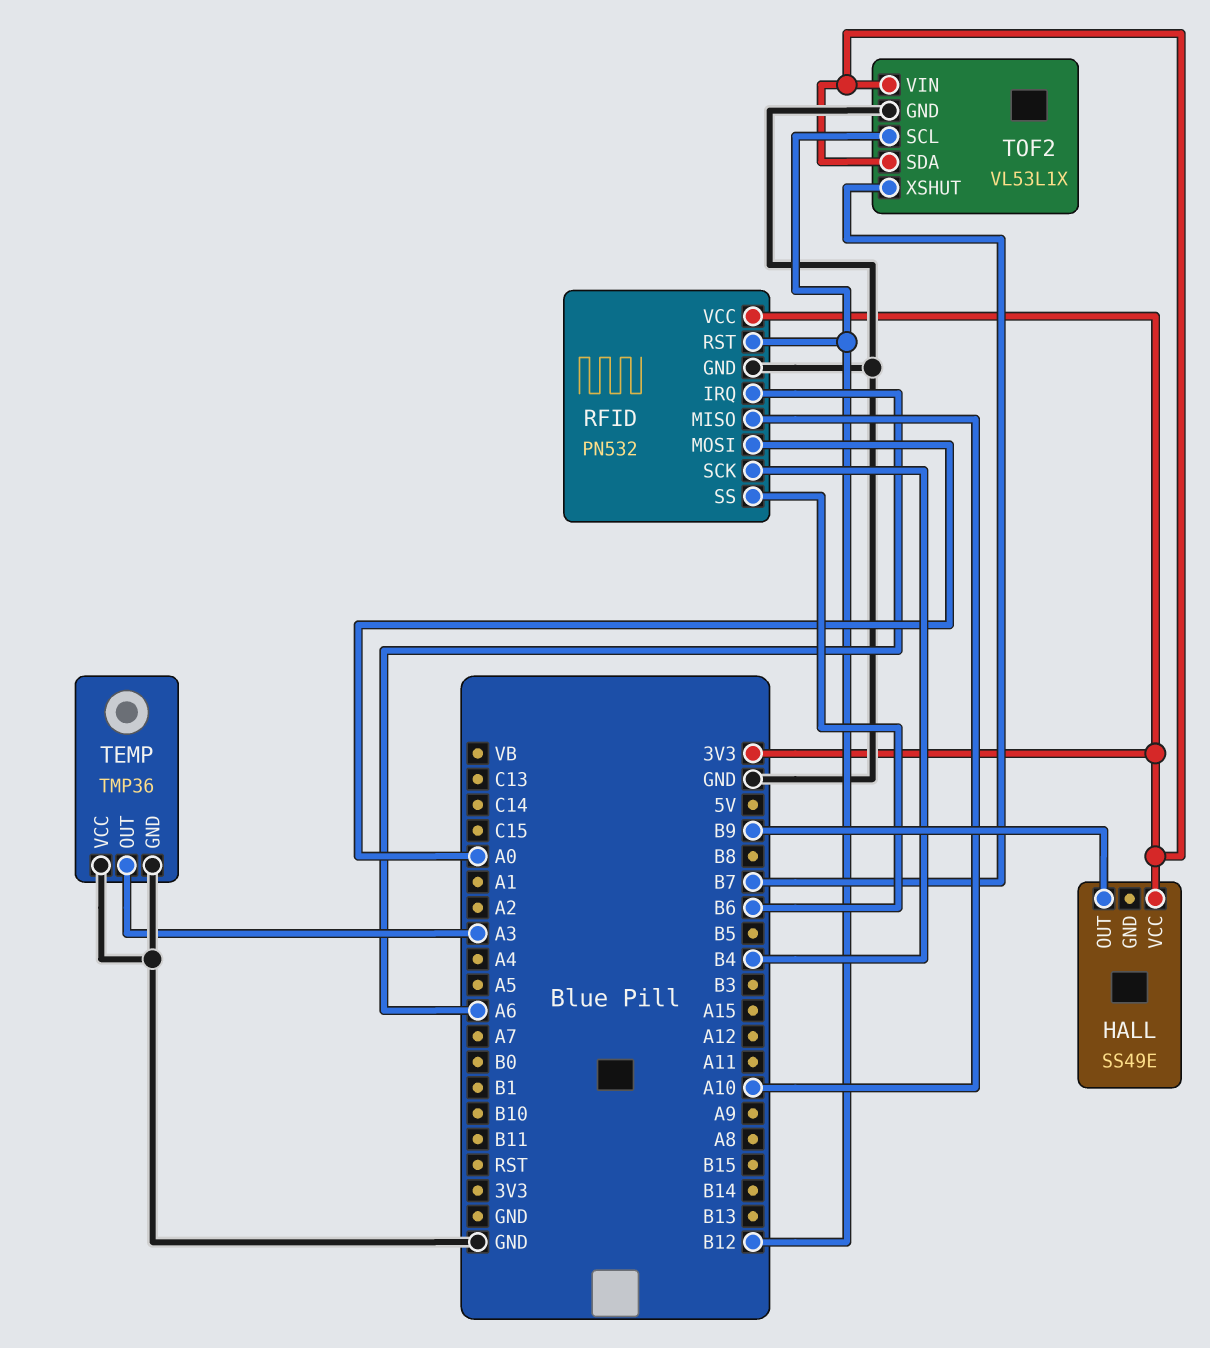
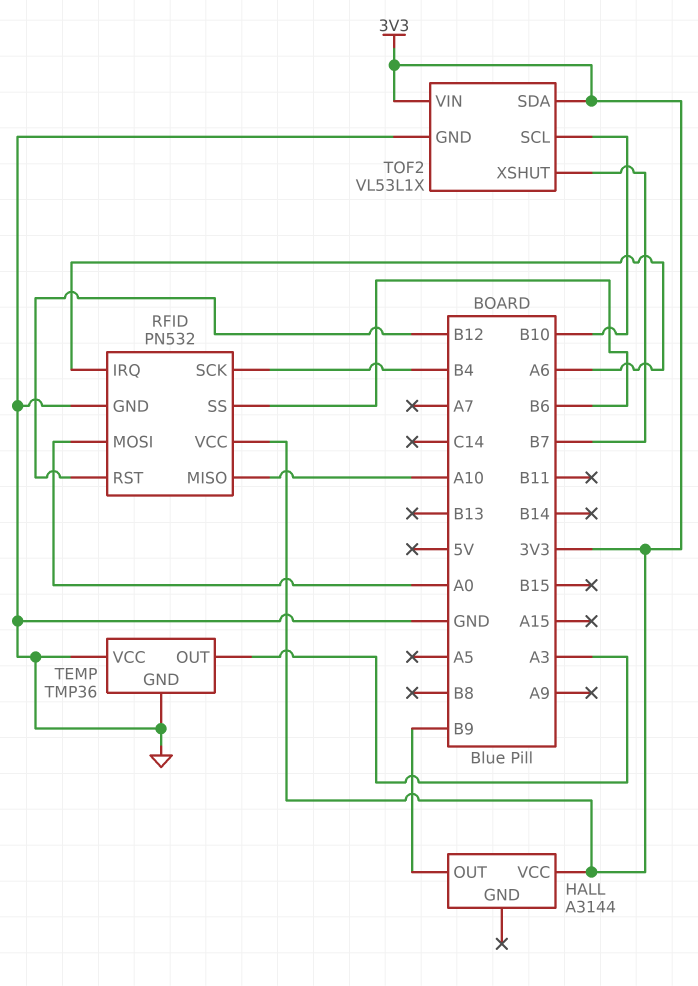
HALL: SS49E -> A3144
TOF2 pin SCL: B12 -> B10

